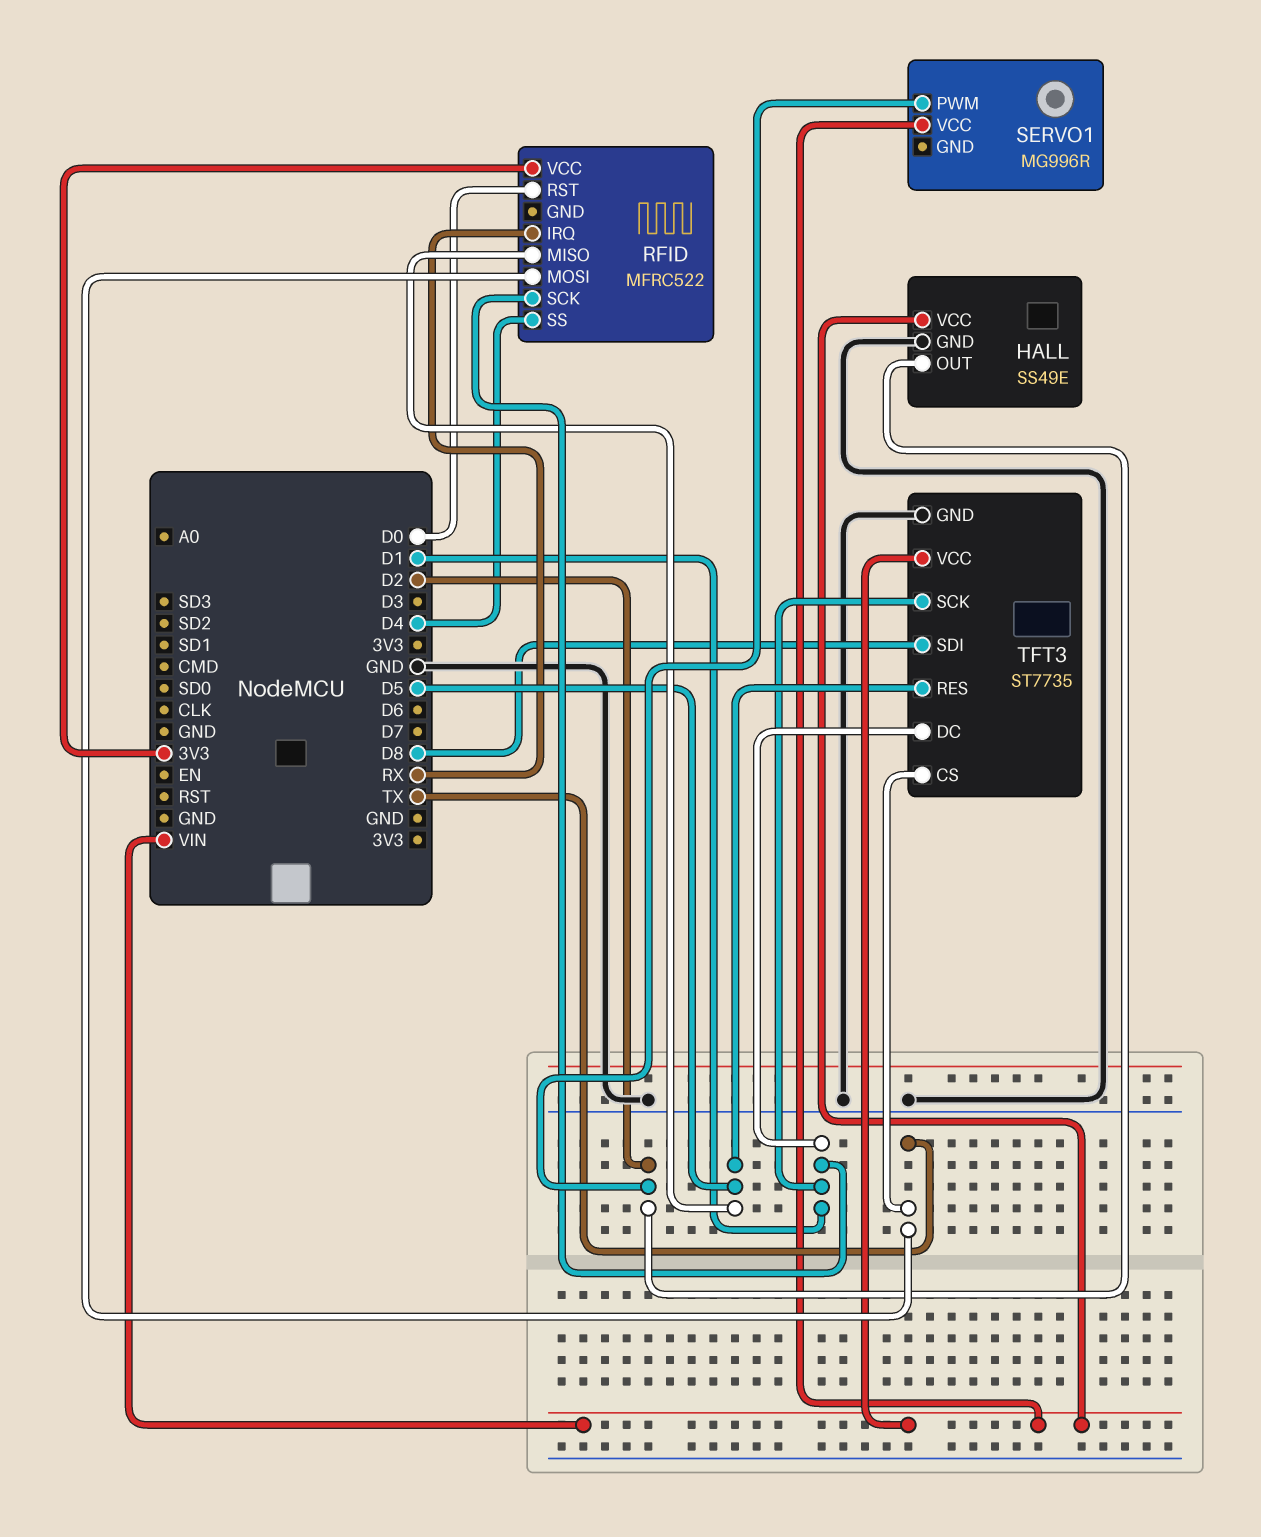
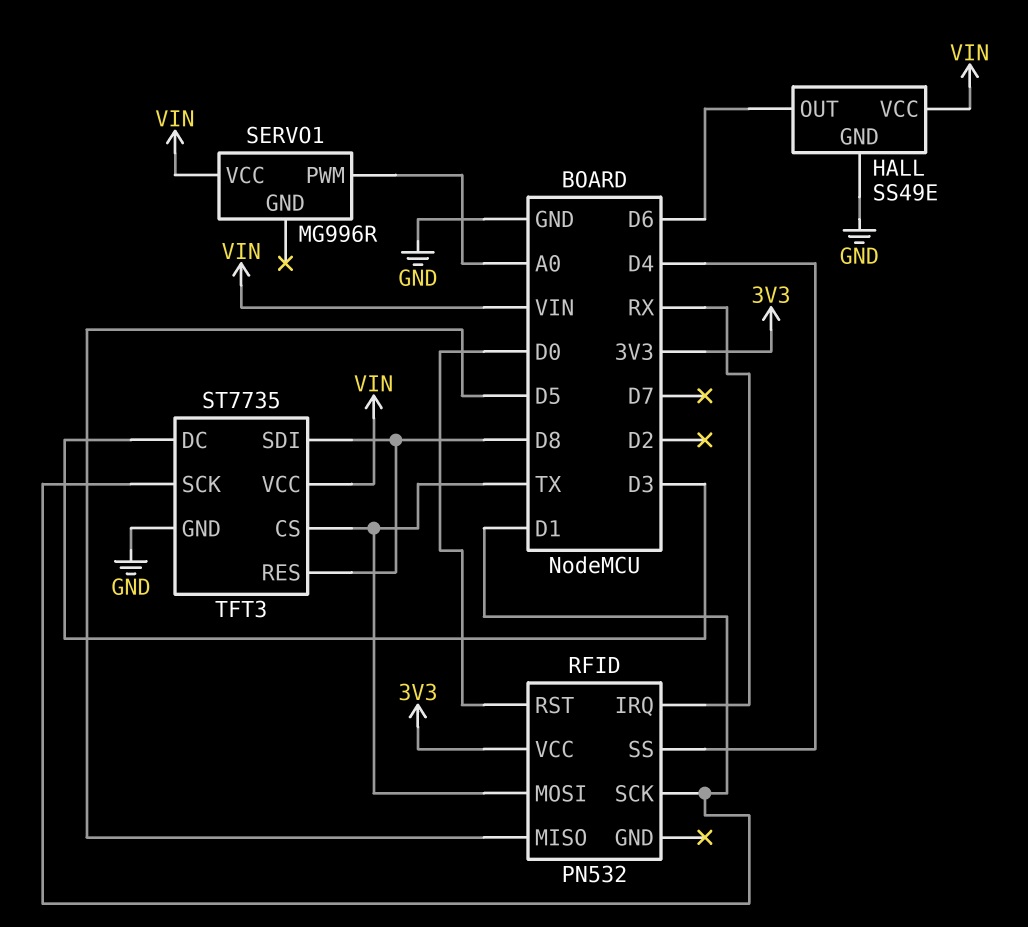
HALL pin OUT: D2 -> D6
RFID: MFRC522 -> PN532
SERVO1 pin PWM: D2 -> A0
TFT3 pin DC: D1 -> D3
TFT3 pin RES: D5 -> D8

